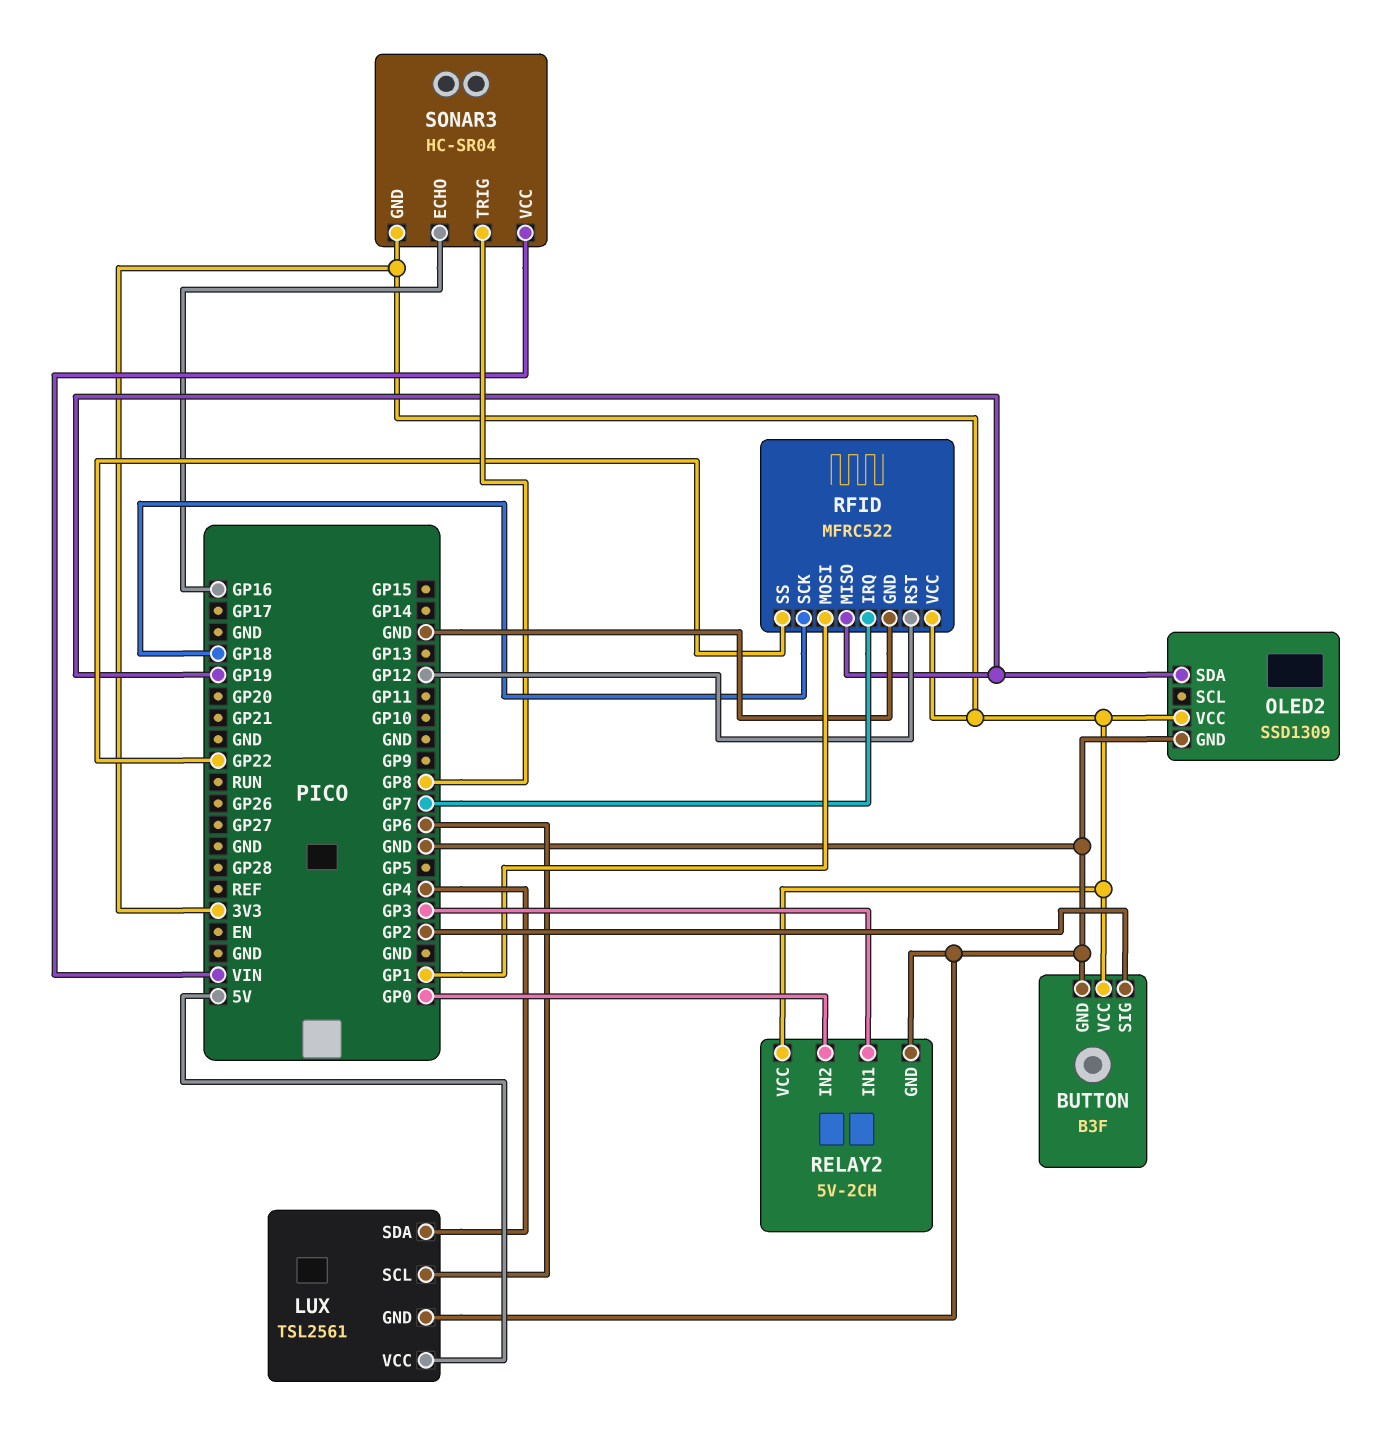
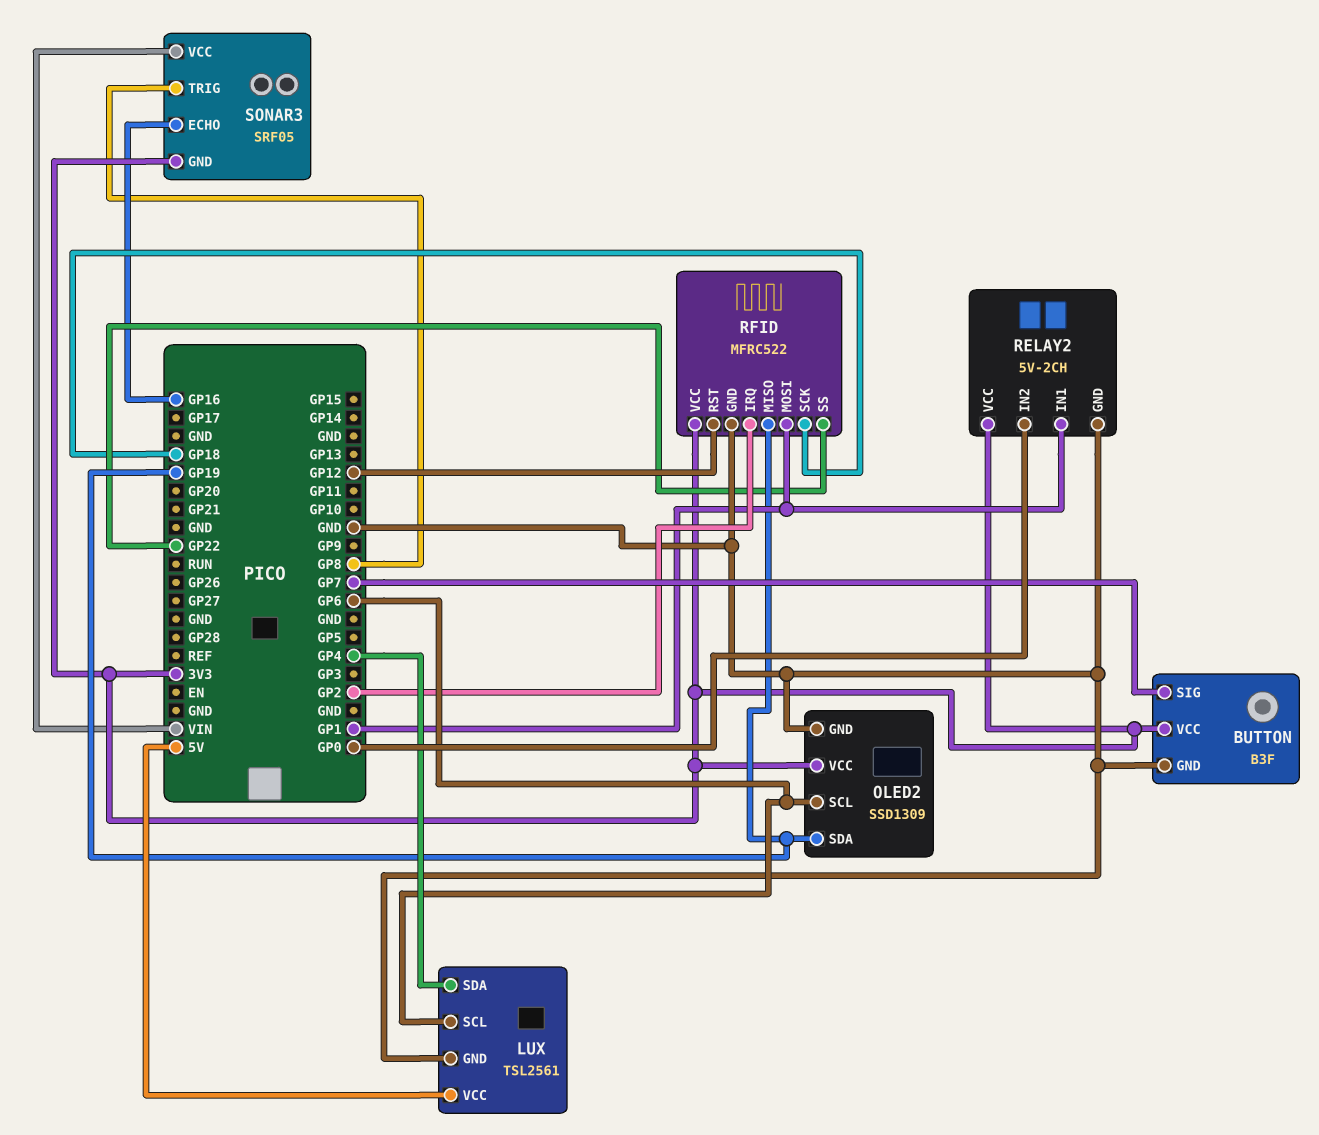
BUTTON pin SIG: GP2 -> GP7
OLED2 pin SCL: none -> GP6
RELAY2 pin IN1: GP3 -> GP1
RFID pin IRQ: GP7 -> GP2
SONAR3: HC-SR04 -> SRF05

